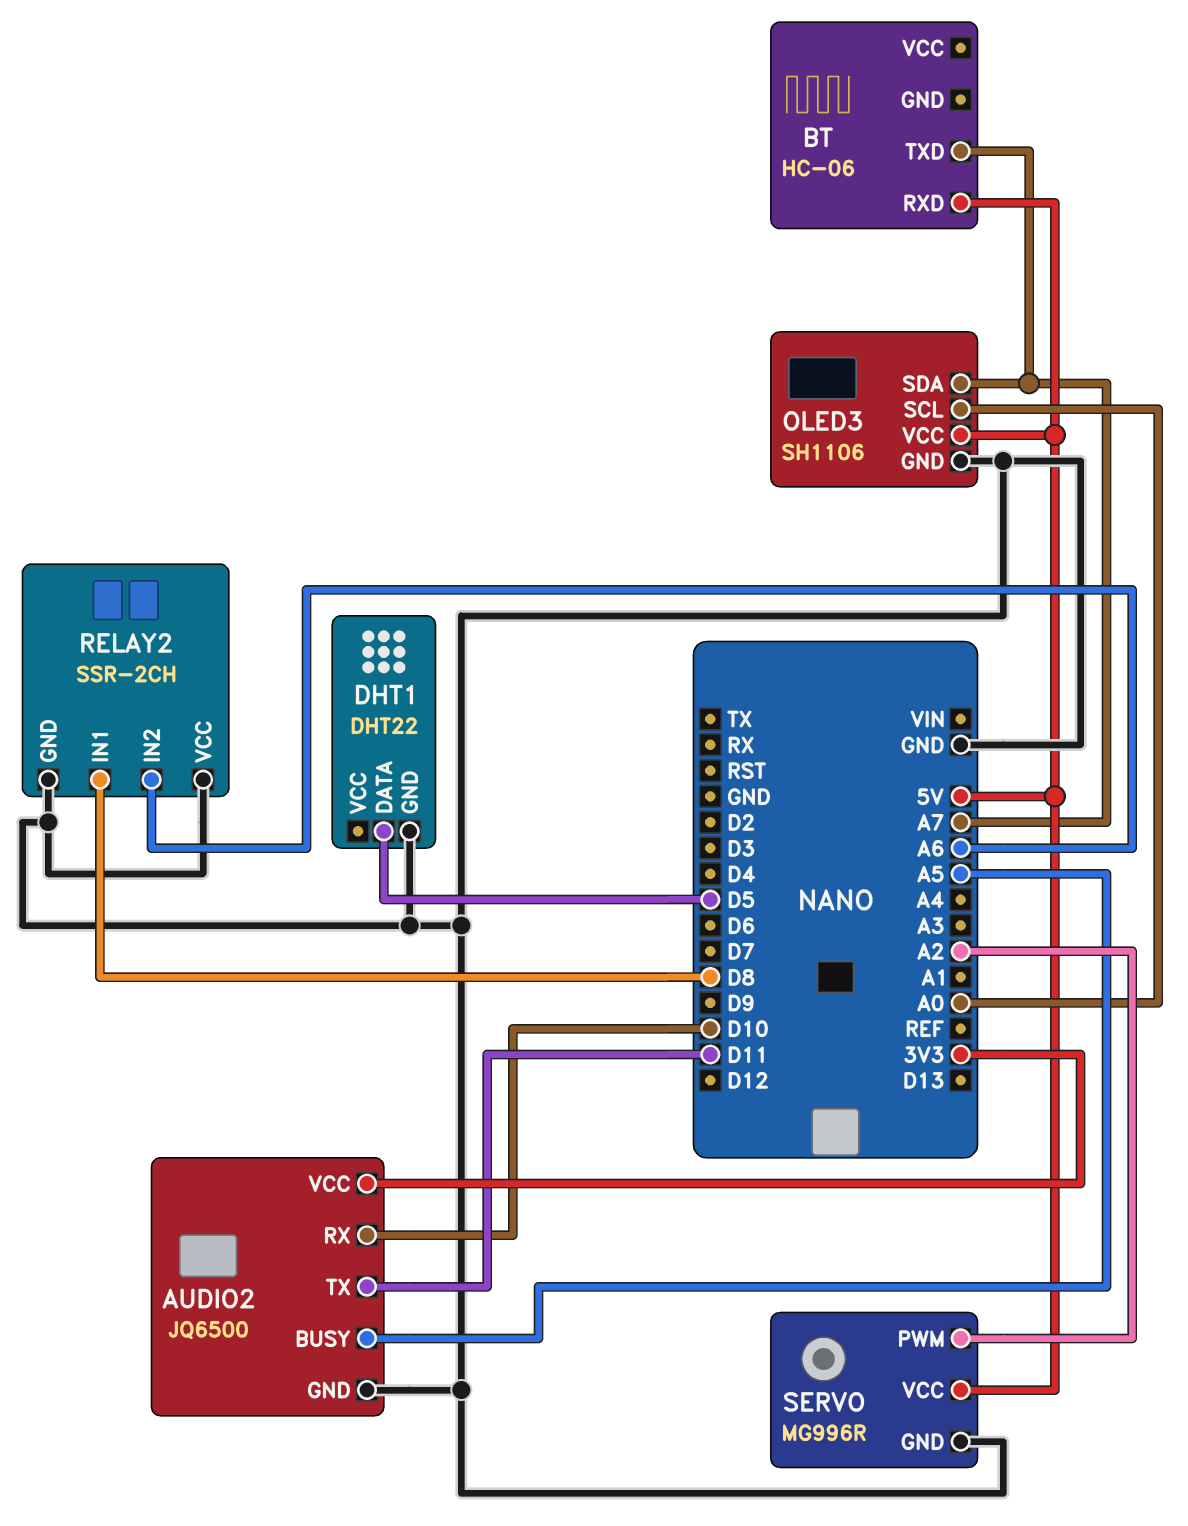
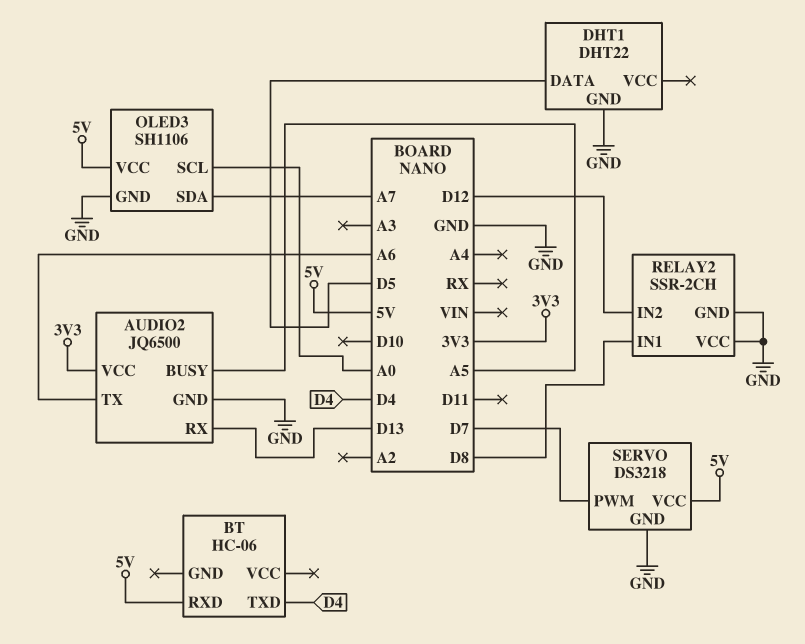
AUDIO2 pin RX: D10 -> D13
AUDIO2 pin TX: D11 -> A6
BT pin TXD: A7 -> D4
RELAY2 pin IN2: A6 -> D12
SERVO: MG996R -> DS3218
SERVO pin PWM: A2 -> D7

